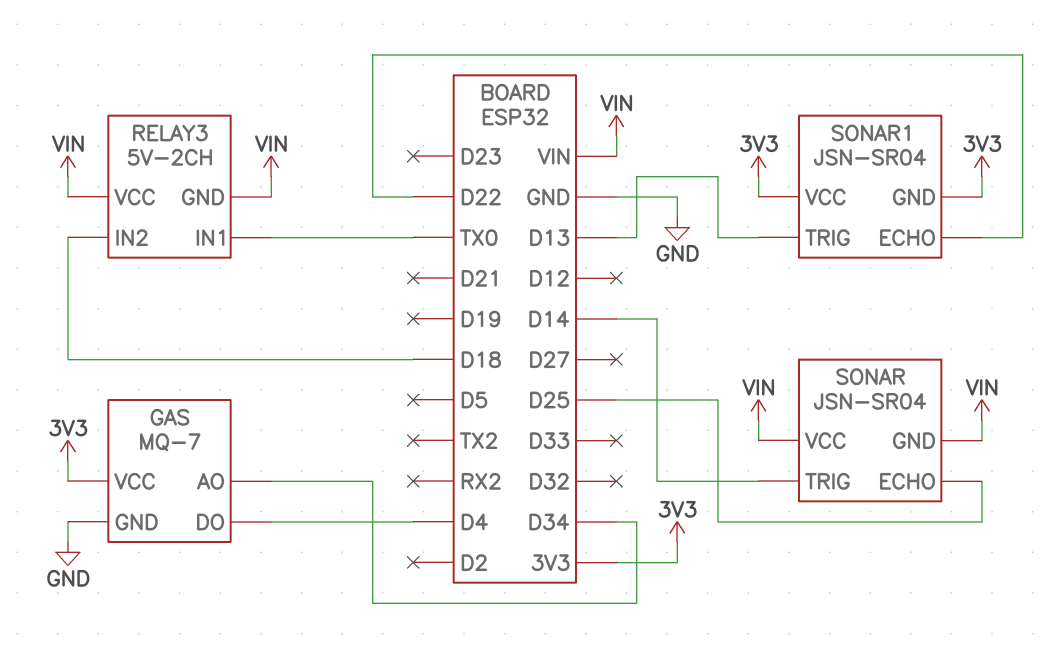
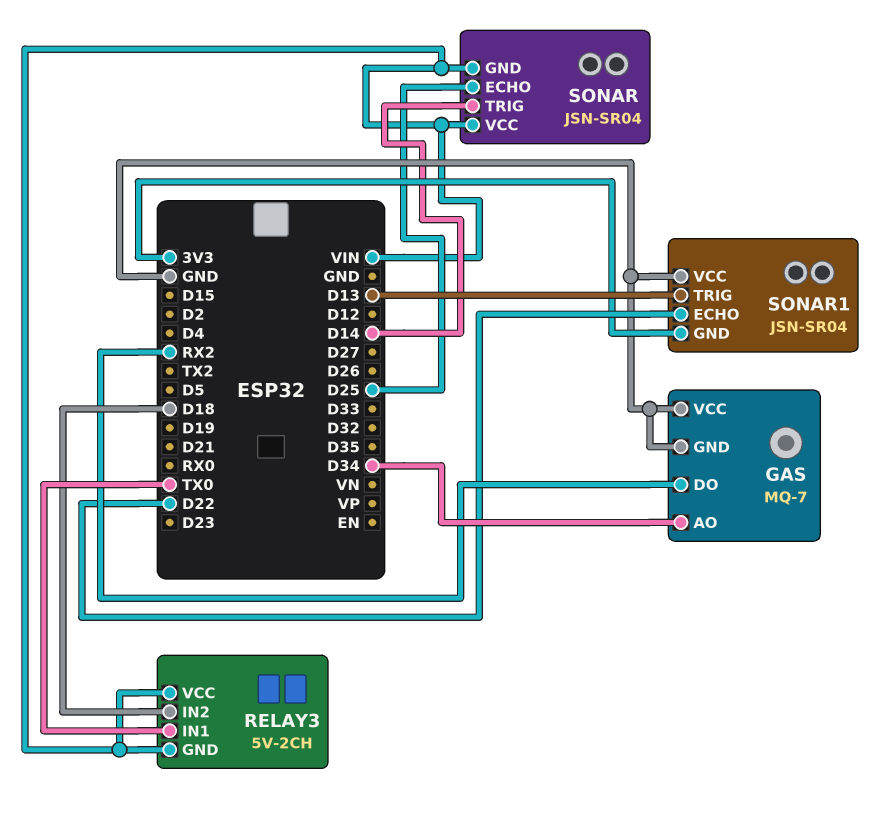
GAS pin DO: D4 -> RX2
GAS pin VCC: 3V3 -> GND
SONAR1 pin VCC: 3V3 -> GND

